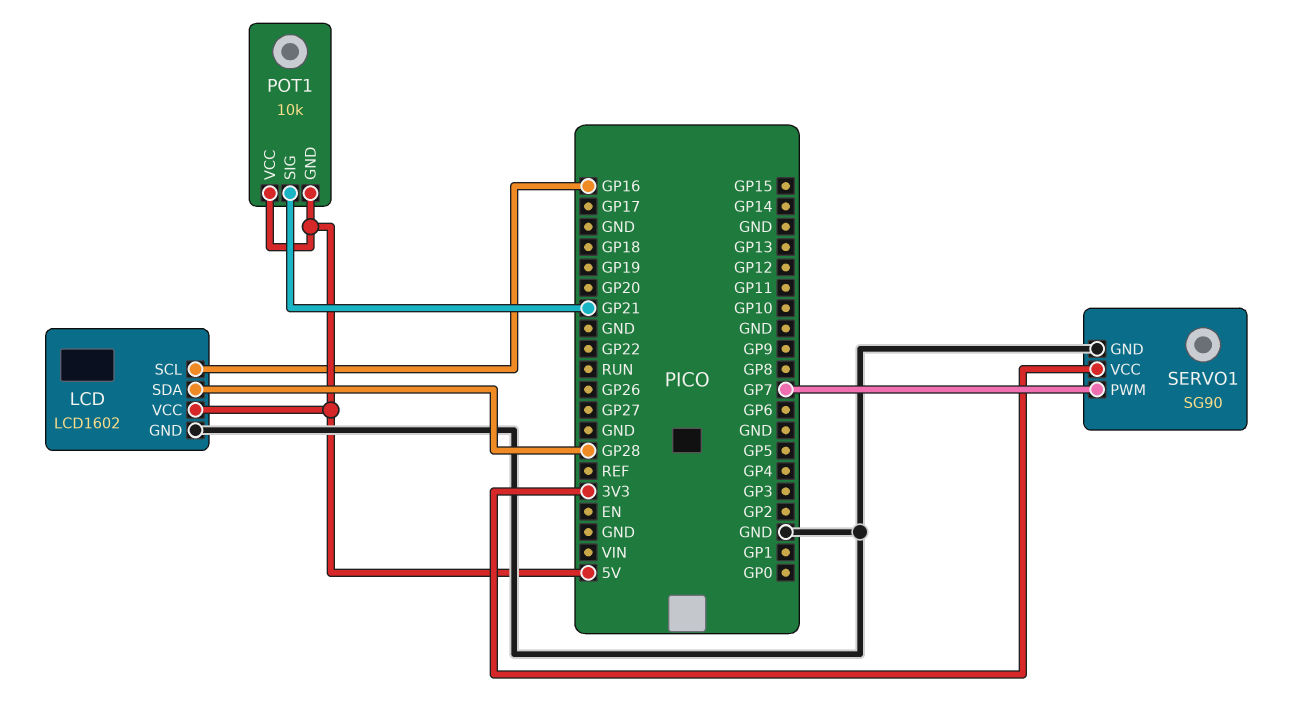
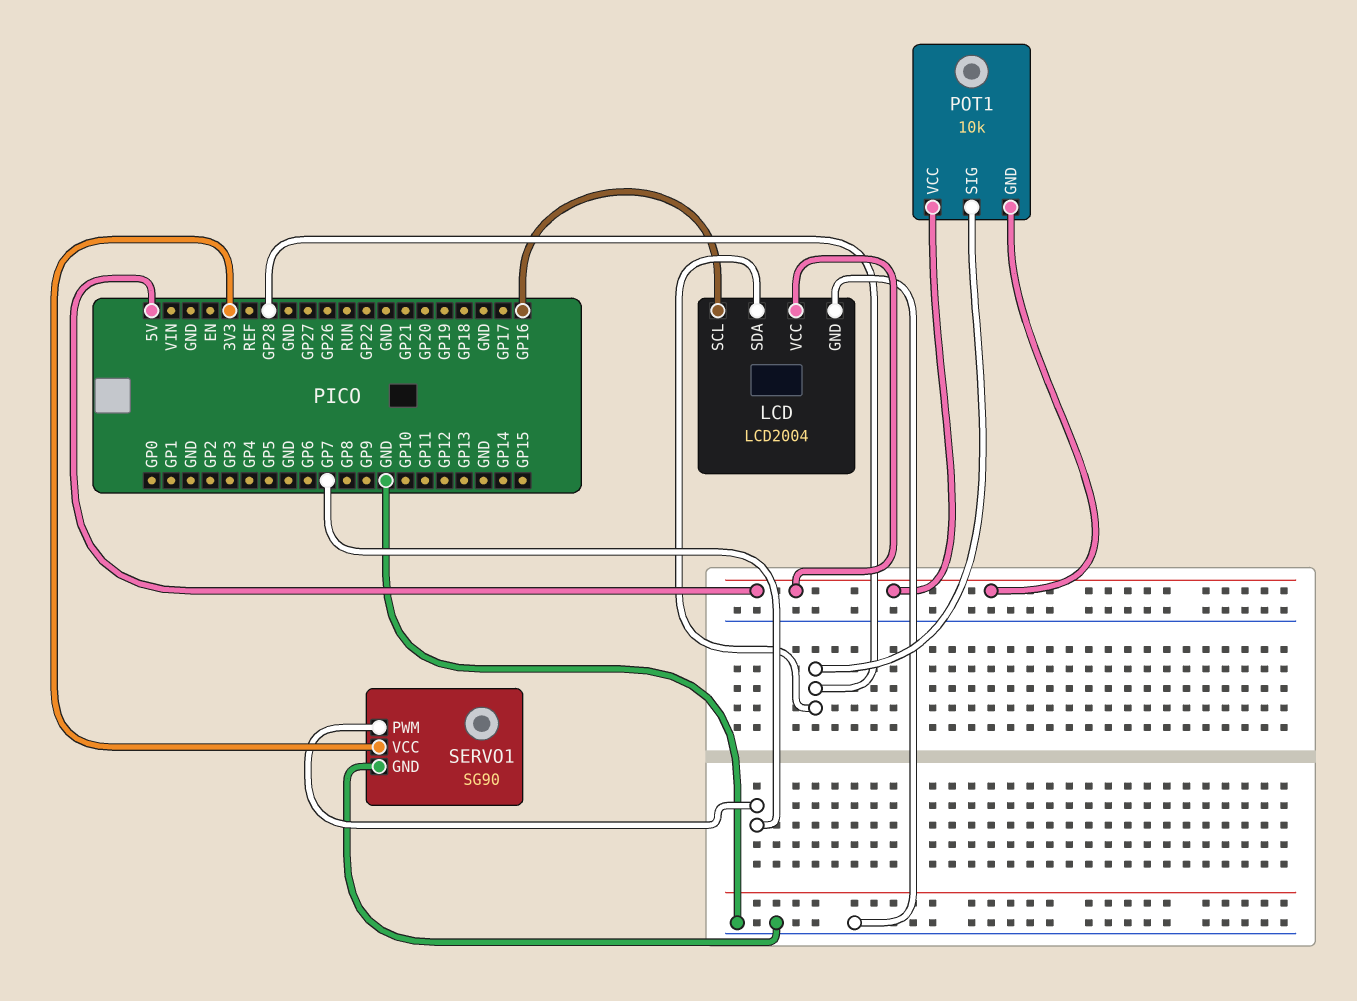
LCD: LCD1602 -> LCD2004
POT1 pin SIG: GP21 -> GP28

